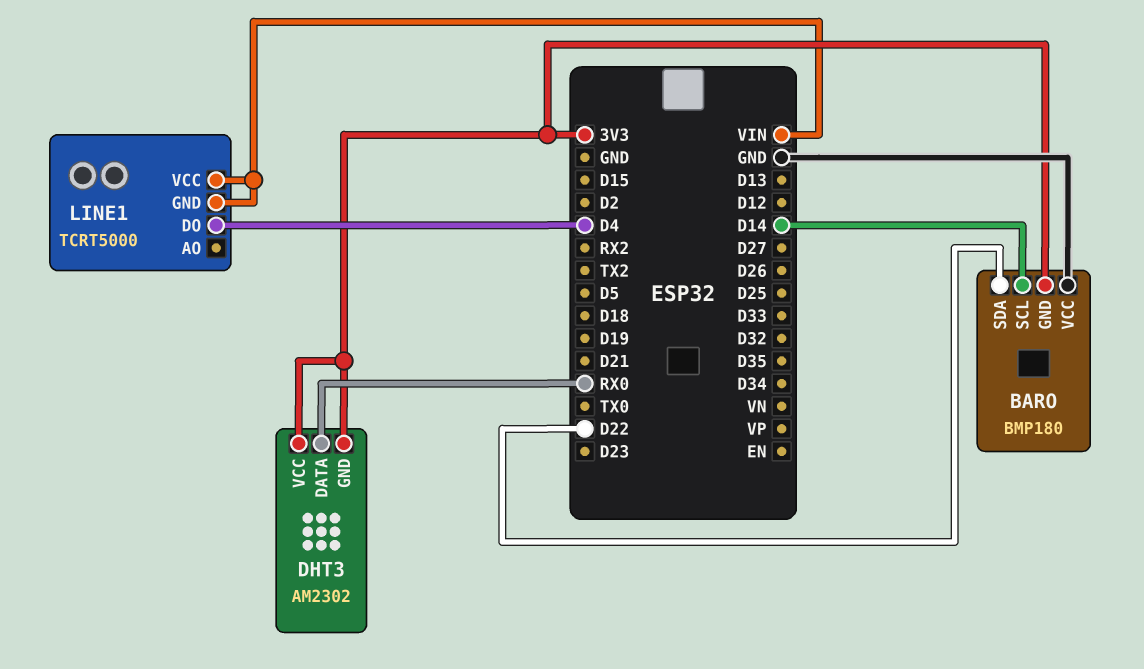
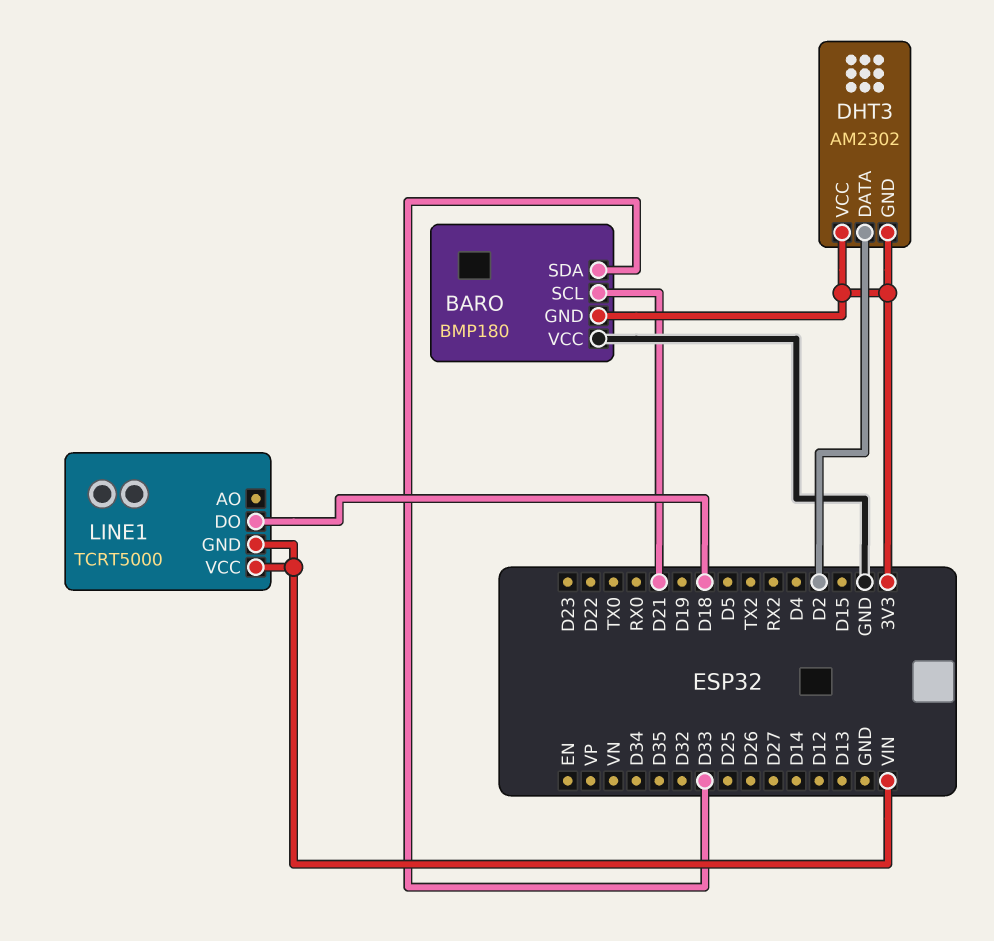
BARO pin SCL: D14 -> D21
BARO pin SDA: D22 -> D33
DHT3 pin DATA: RX0 -> D2
LINE1 pin DO: D4 -> D18

